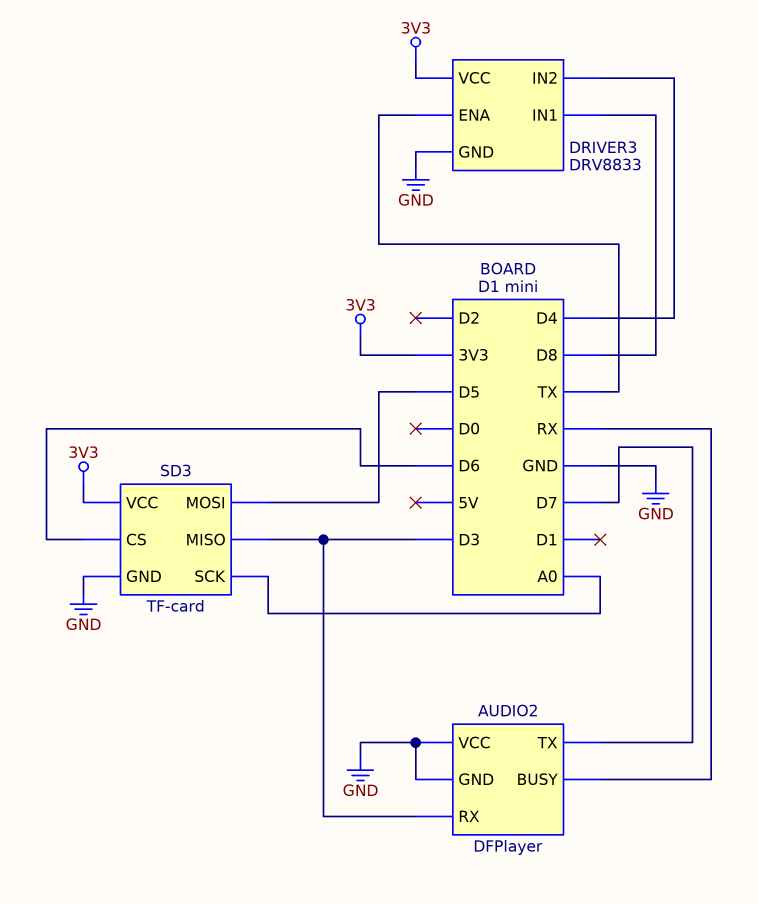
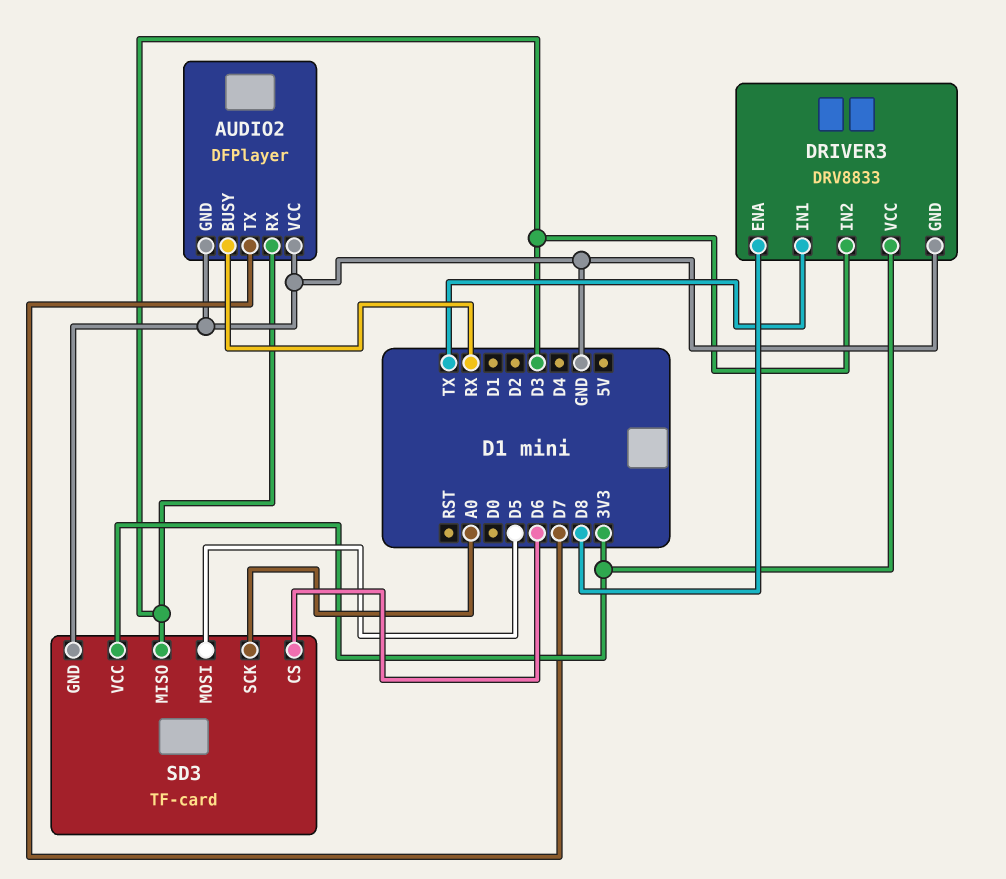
DRIVER3 pin ENA: TX -> D8
DRIVER3 pin IN1: D8 -> TX
DRIVER3 pin IN2: D4 -> D3

